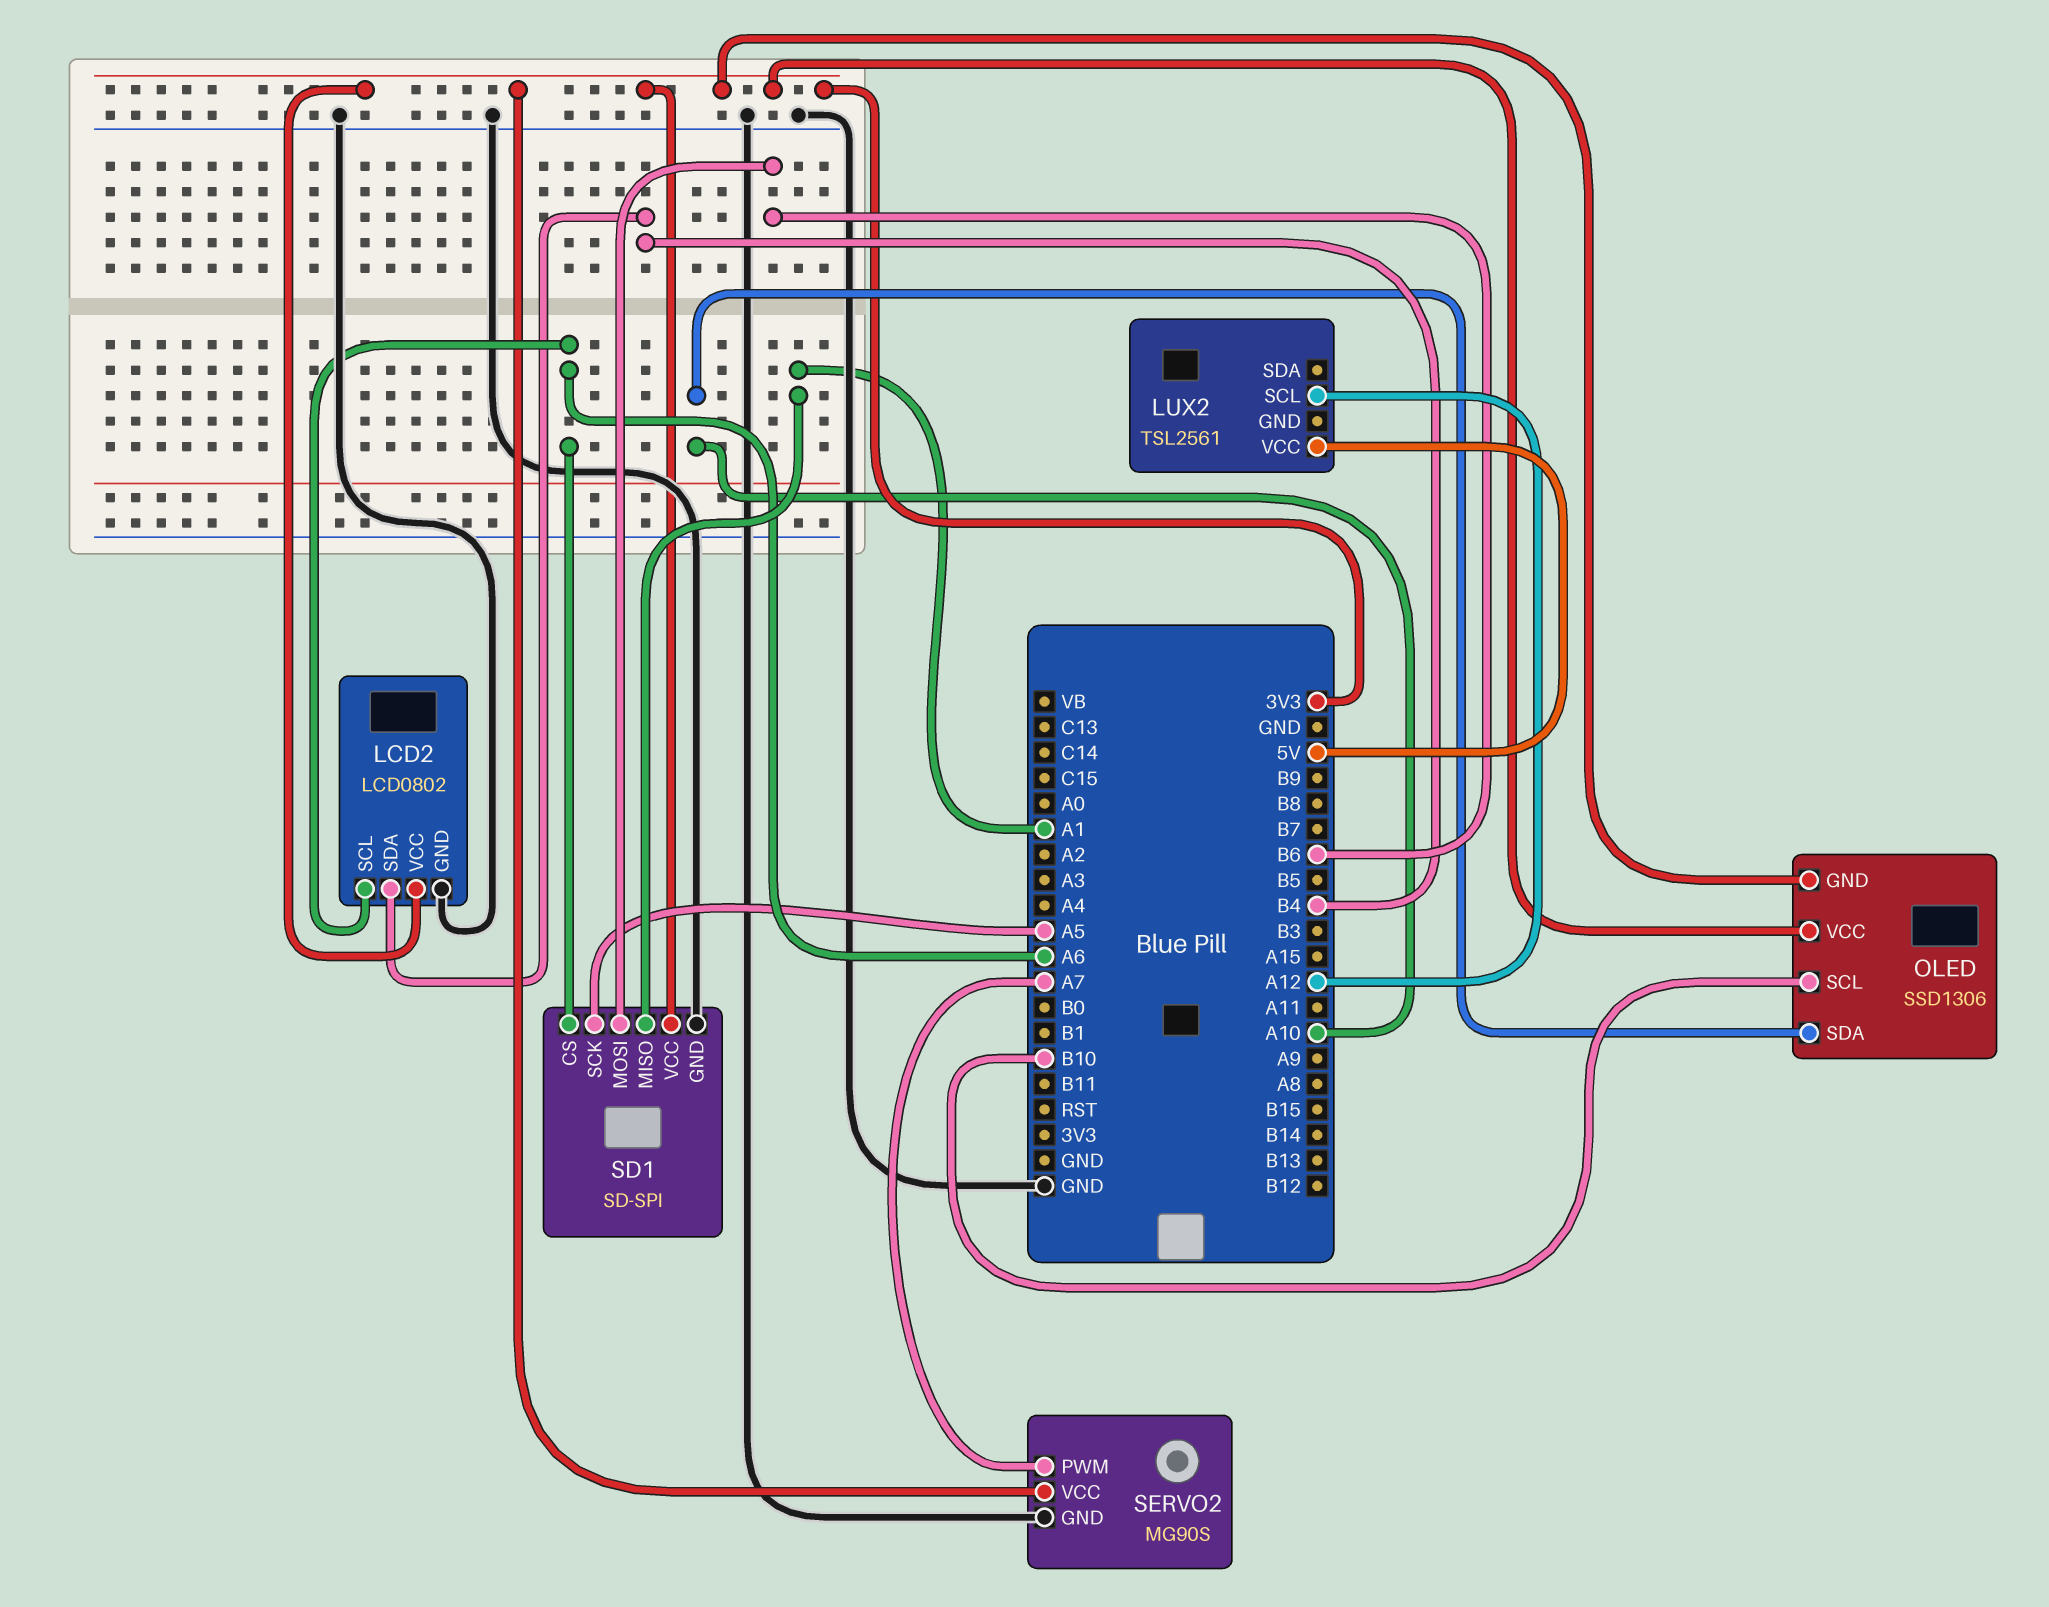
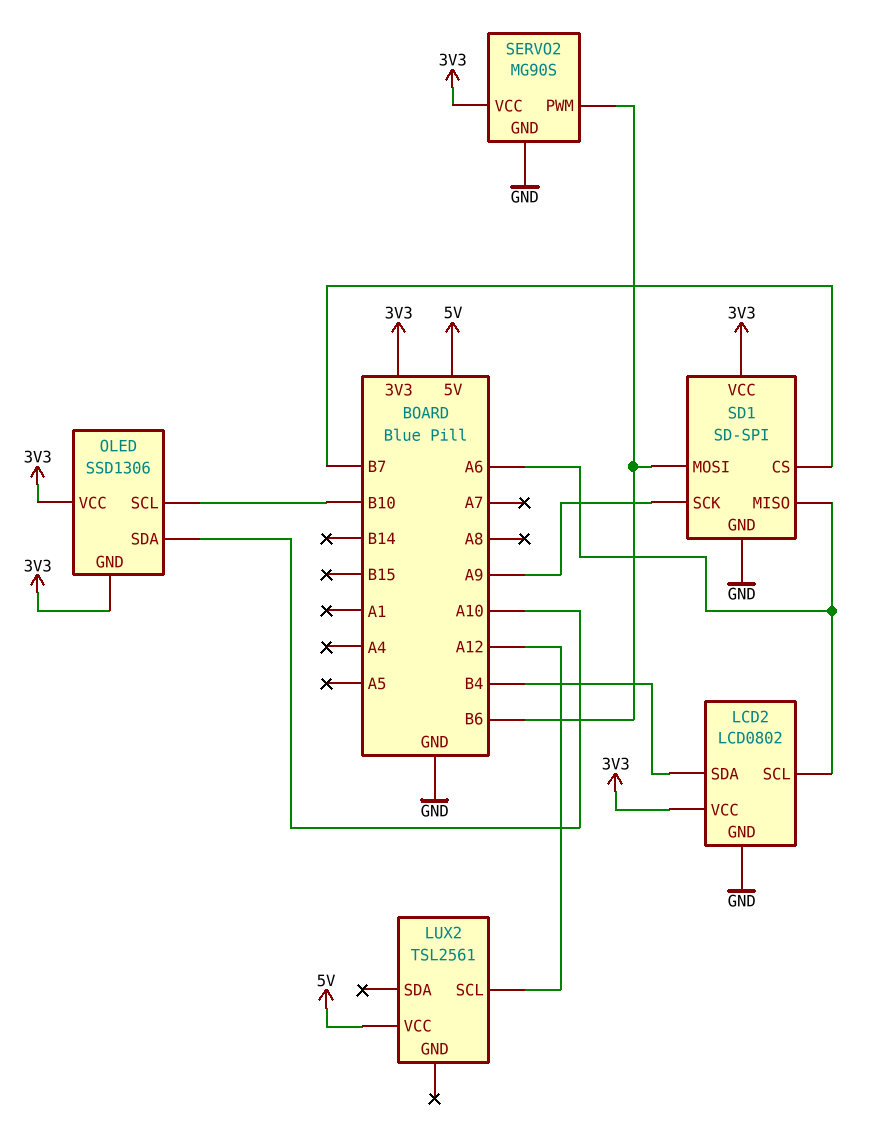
SD1 pin CS: A6 -> B7
SD1 pin MISO: A1 -> A6
SD1 pin SCK: A5 -> A9
SERVO2 pin PWM: A7 -> B6

